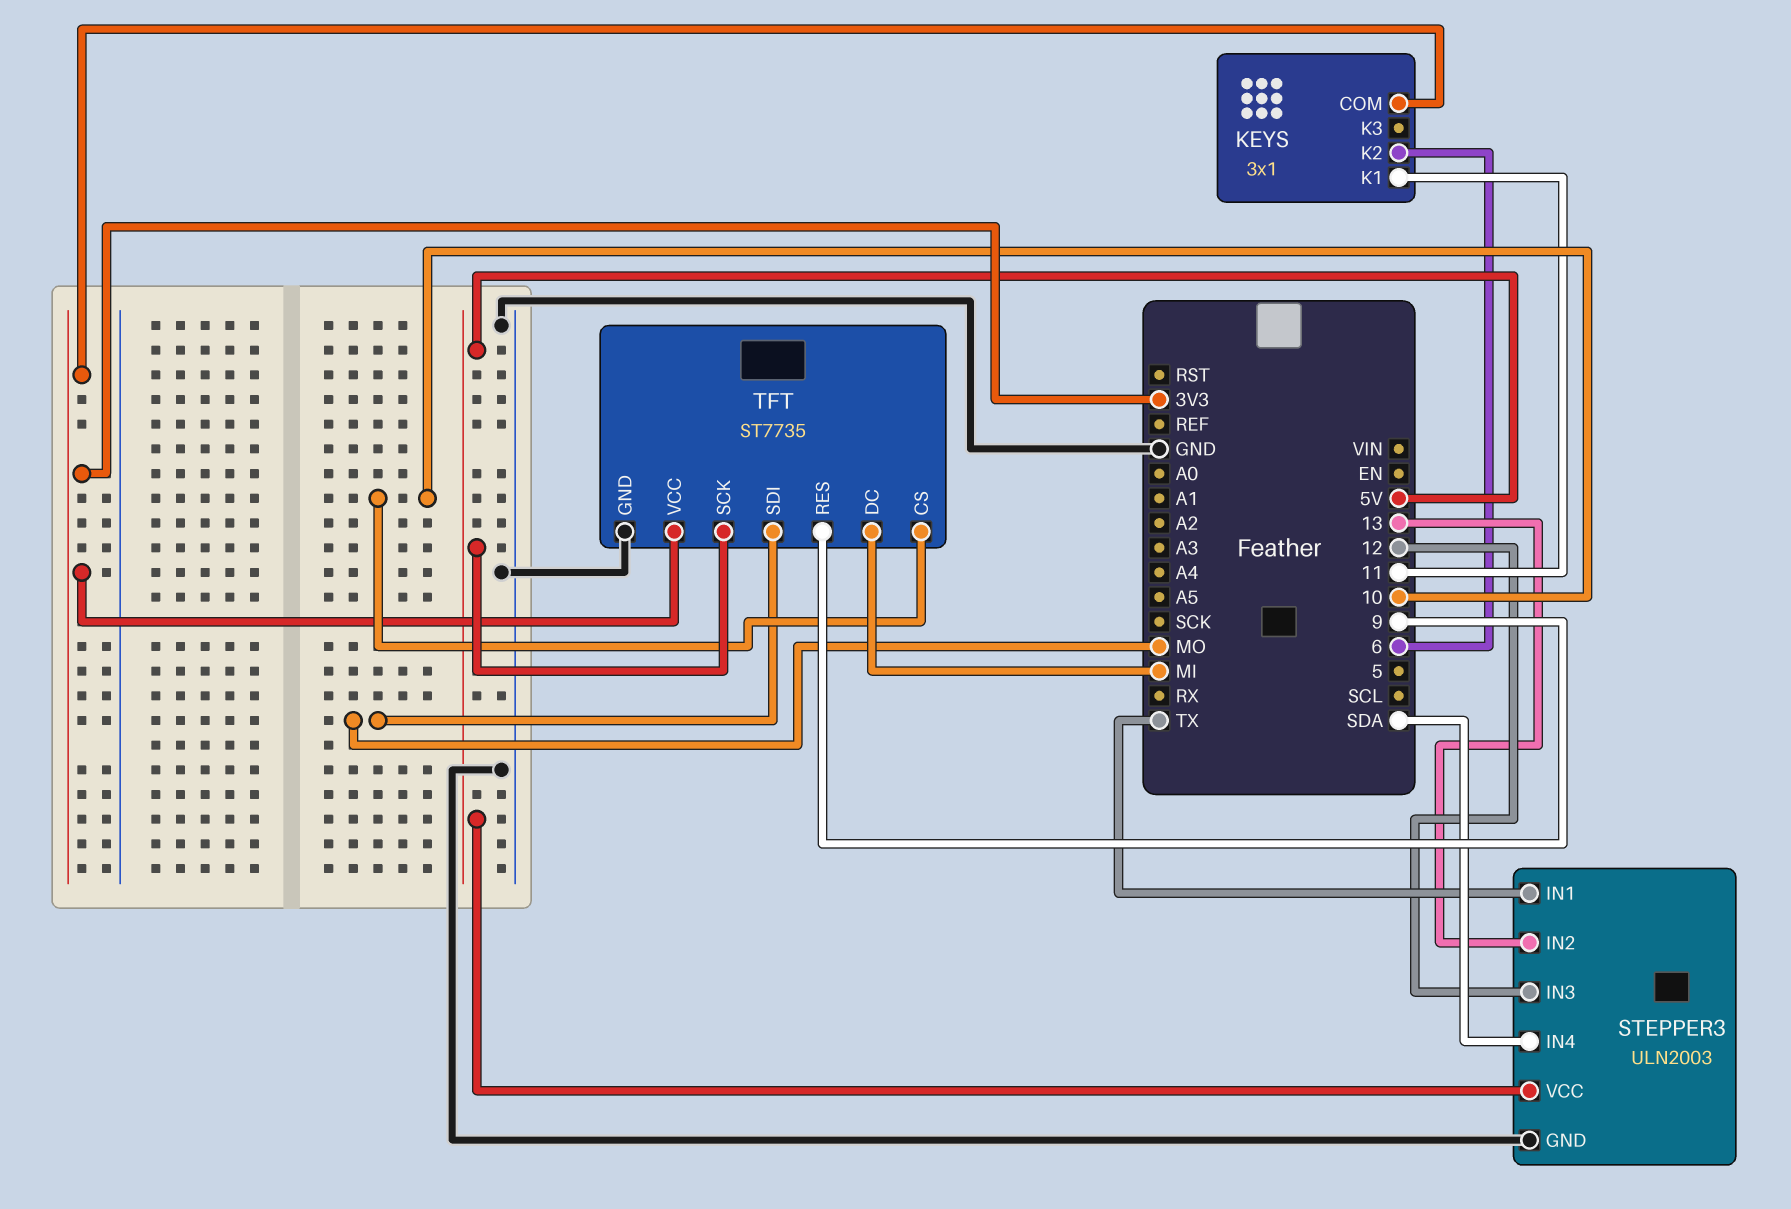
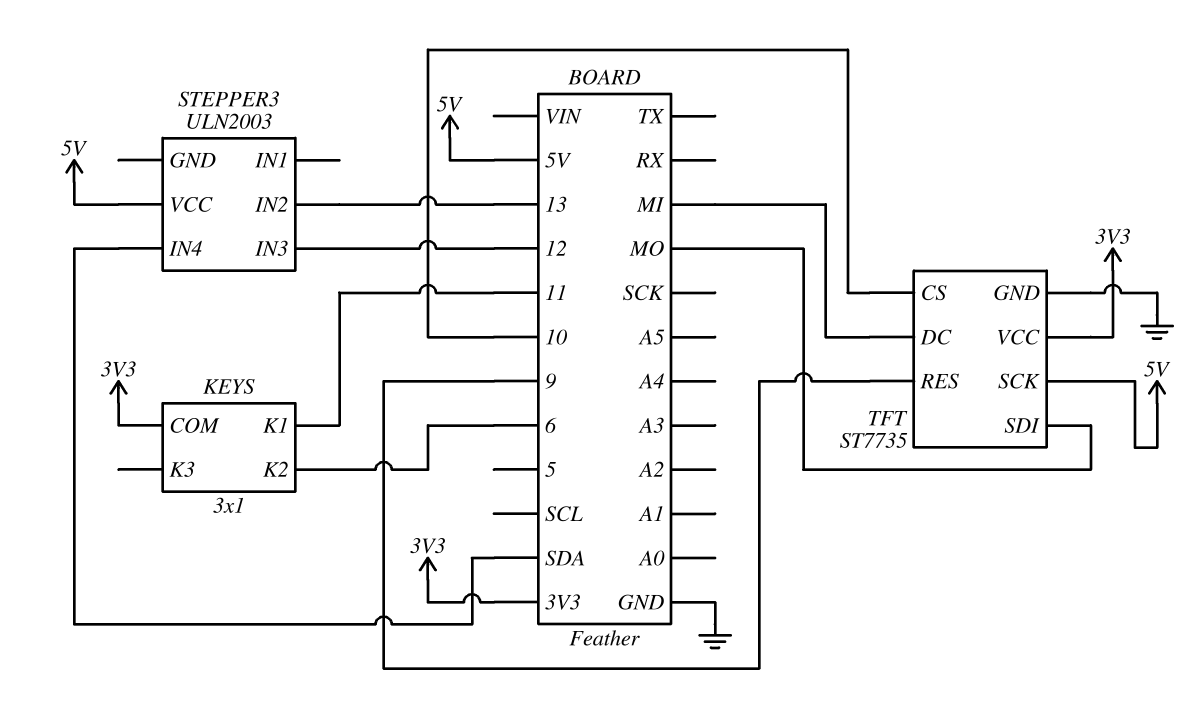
STEPPER3 pin GND: GND -> none
STEPPER3 pin IN1: TX -> none

